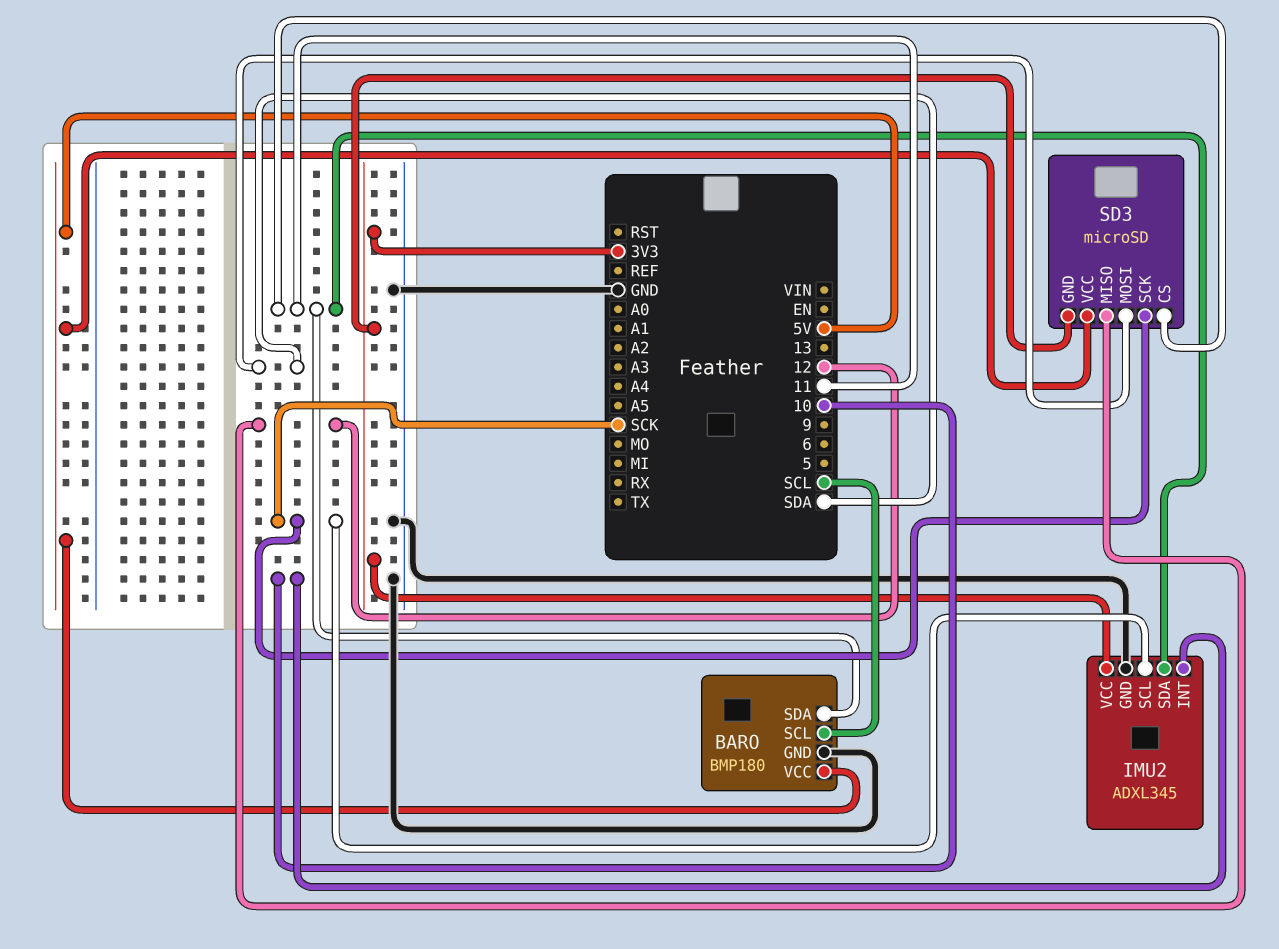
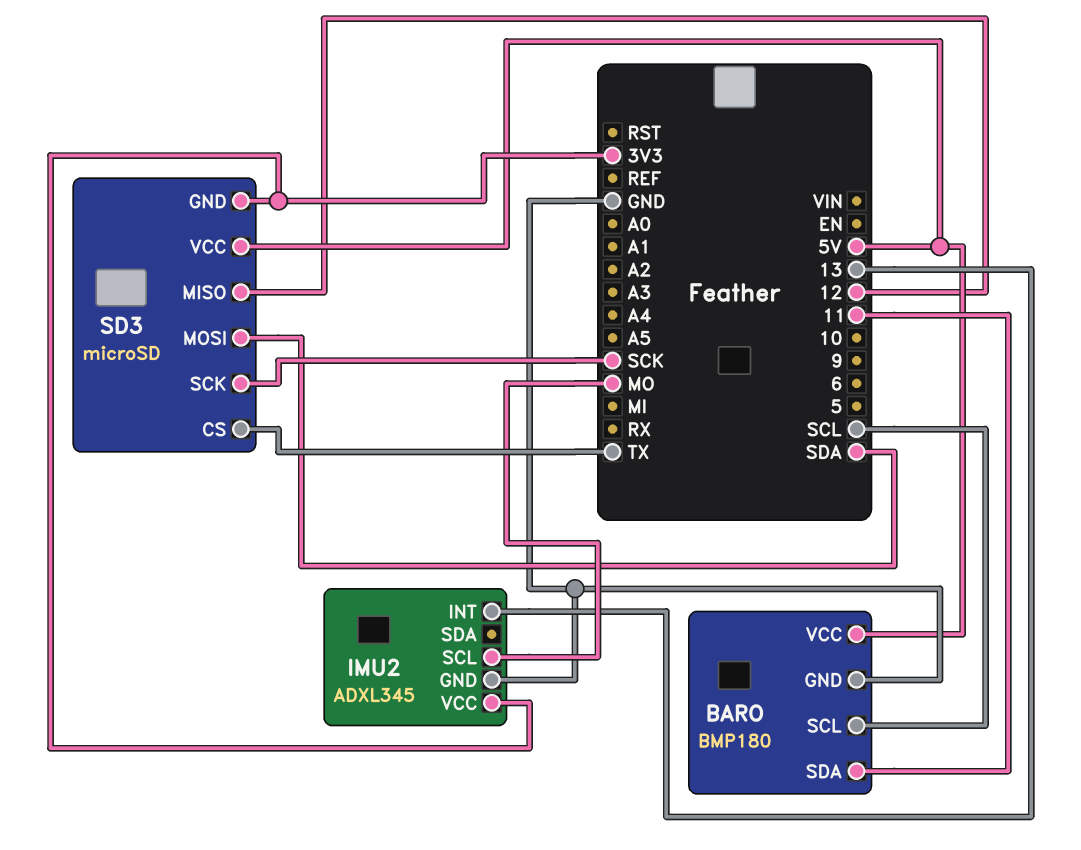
IMU2 pin INT: 10 -> 13
IMU2 pin SCL: SCK -> MO
IMU2 pin SDA: 11 -> none
SD3 pin CS: 11 -> TX

